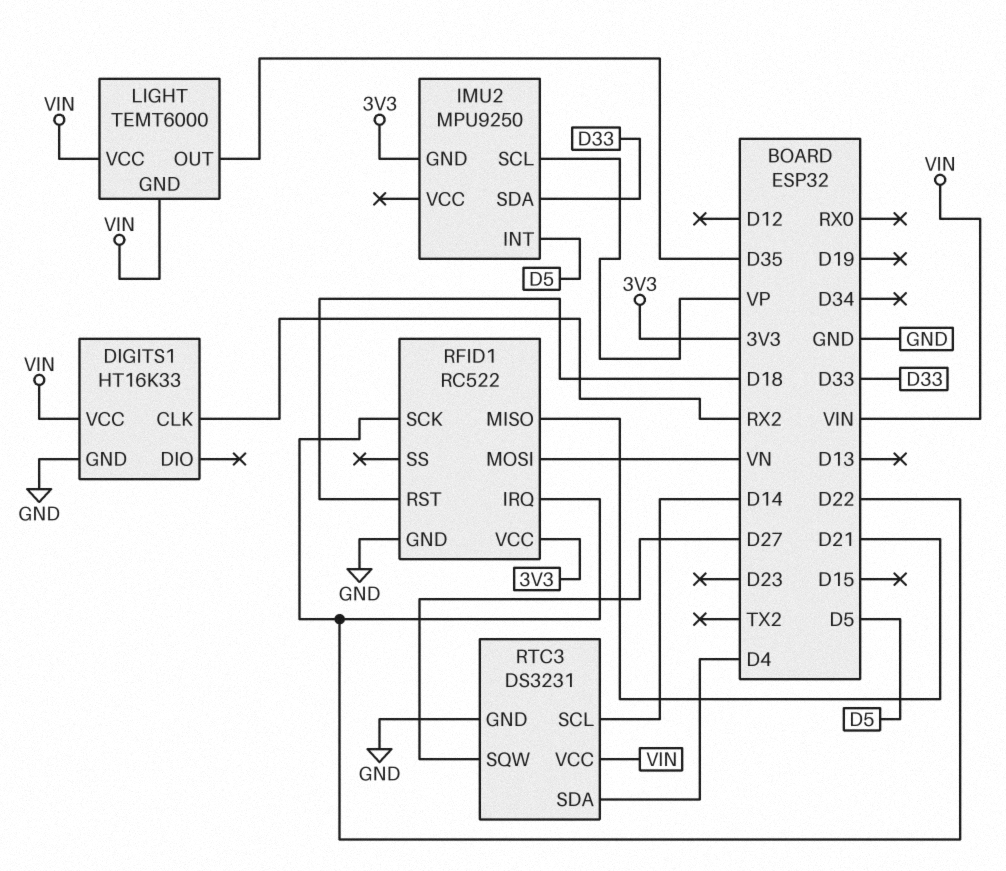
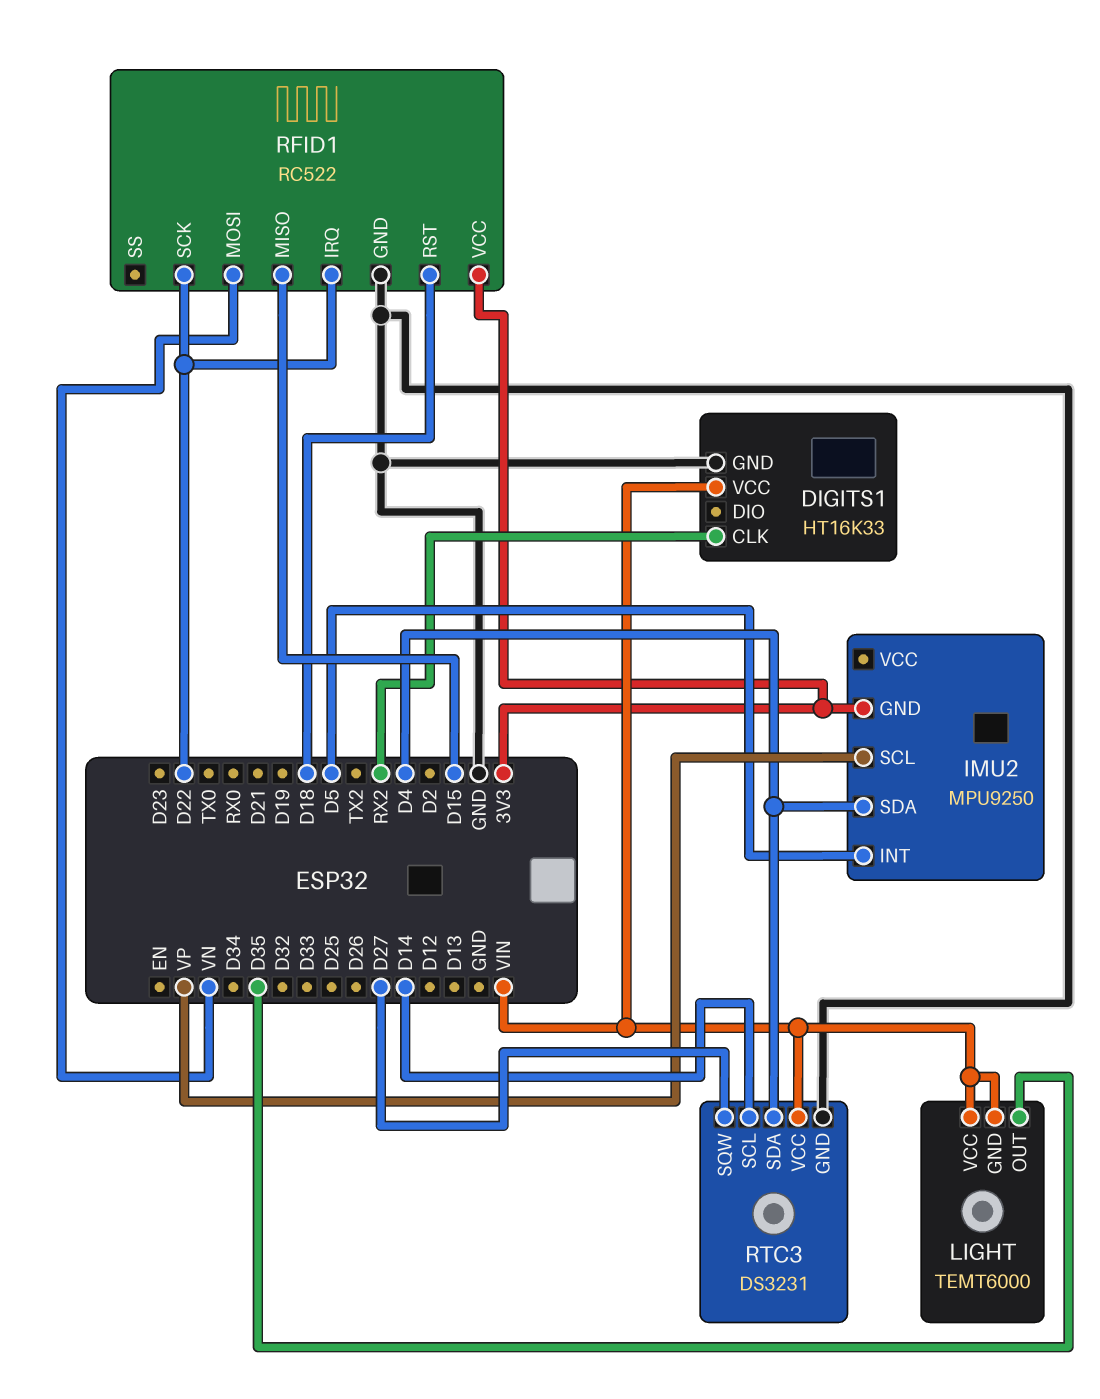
IMU2 pin SDA: D33 -> D4
RFID1 pin MISO: D21 -> D15

